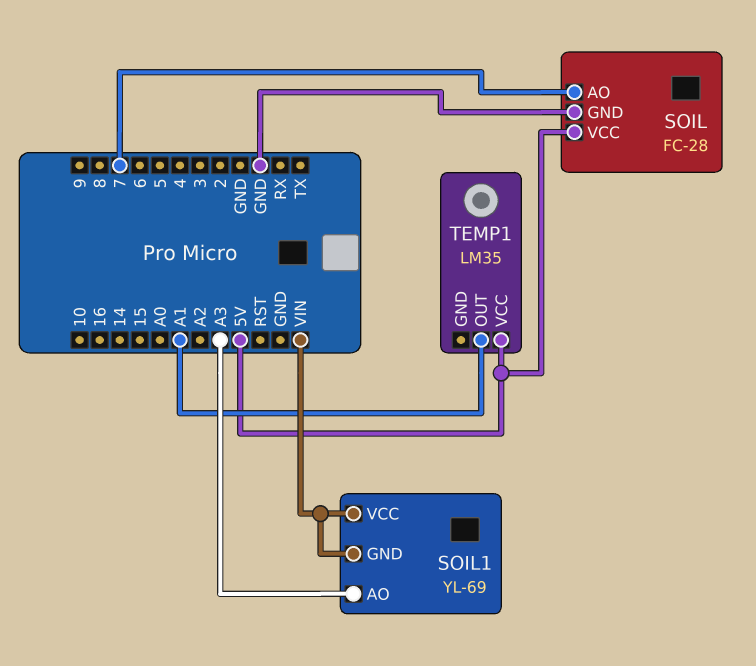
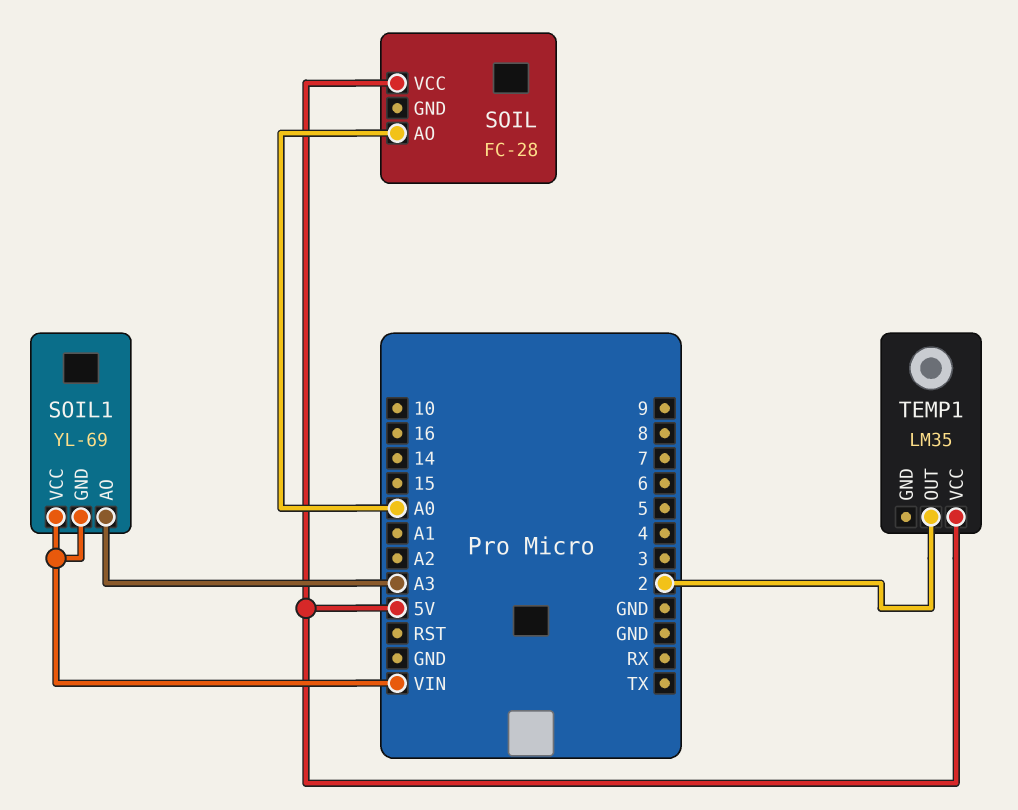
SOIL pin AO: 7 -> A0
SOIL pin GND: GND -> none
TEMP1 pin OUT: A1 -> 2

